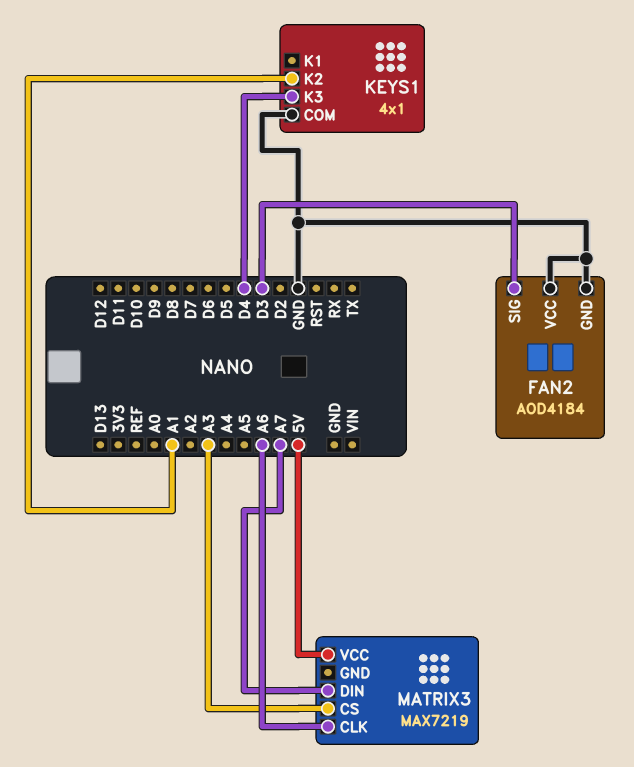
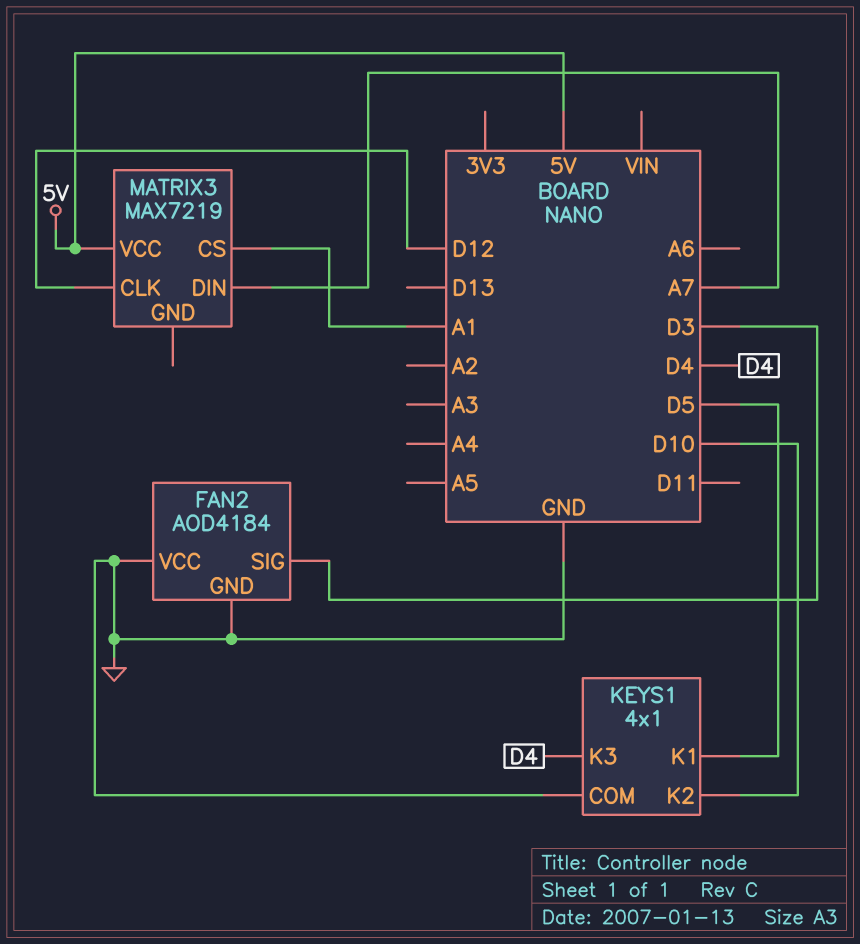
KEYS1 pin K1: none -> D5
KEYS1 pin K2: A1 -> D10
MATRIX3 pin CLK: A6 -> D12
MATRIX3 pin CS: A3 -> A1

